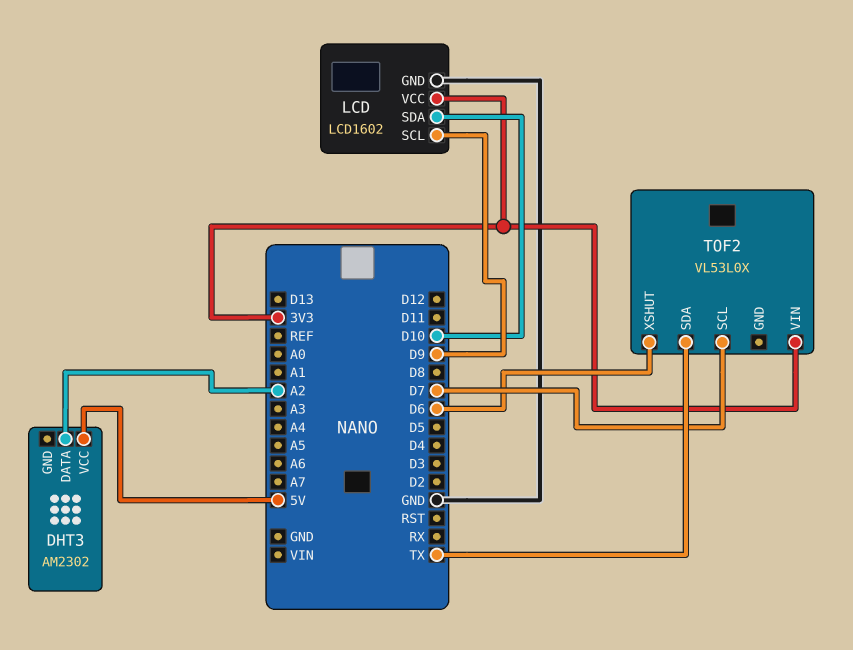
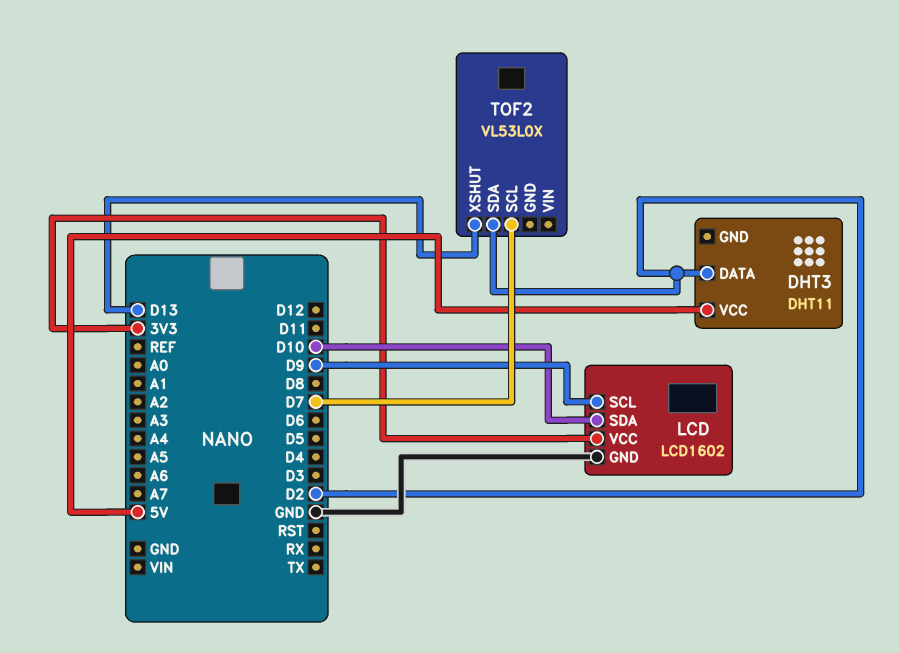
DHT3: AM2302 -> DHT11
DHT3 pin DATA: A2 -> D2
TOF2 pin SDA: TX -> D2
TOF2 pin VIN: 3V3 -> none
TOF2 pin XSHUT: D6 -> D13

